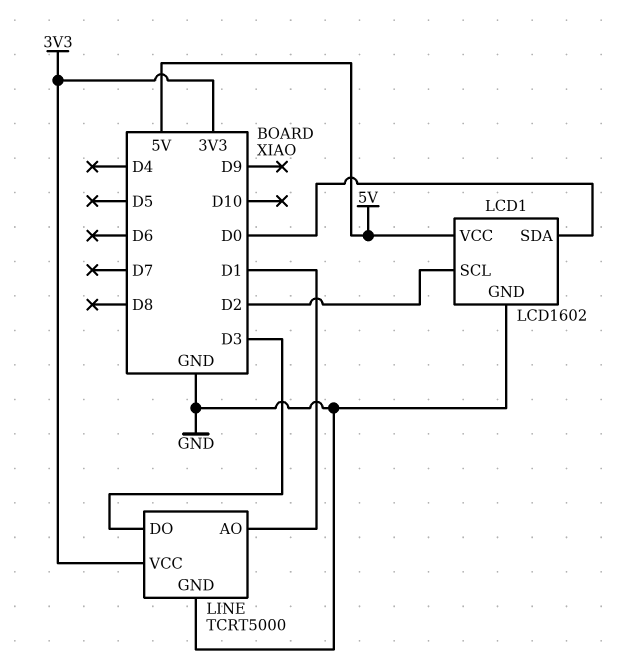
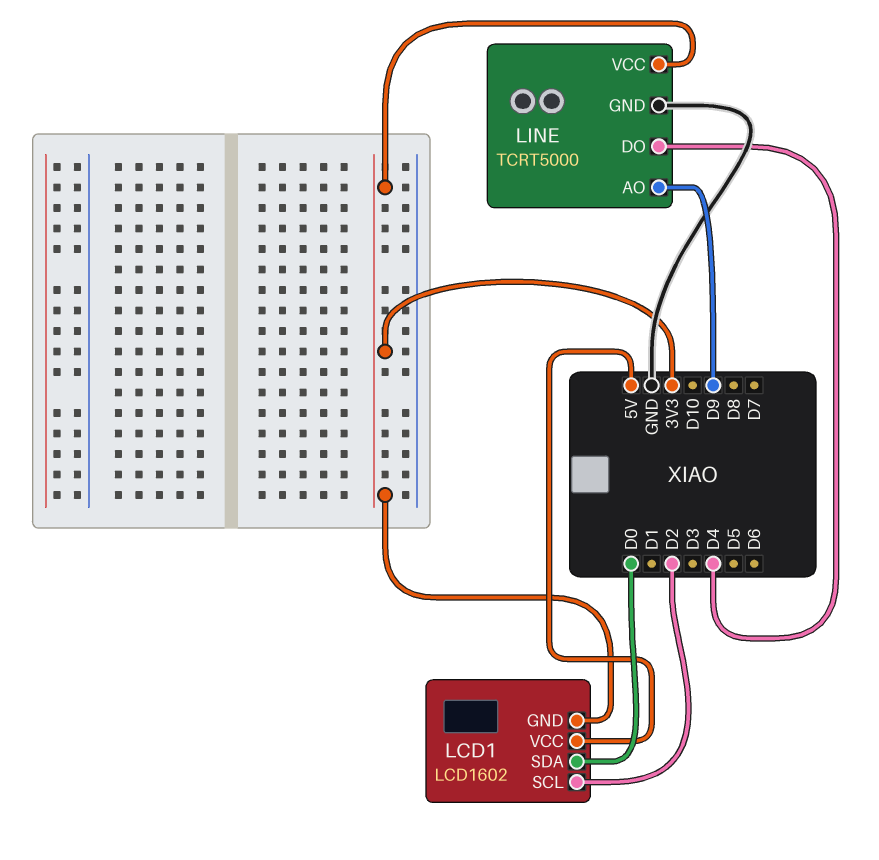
LCD1 pin GND: GND -> 3V3
LINE pin AO: D1 -> D9
LINE pin DO: D3 -> D4

